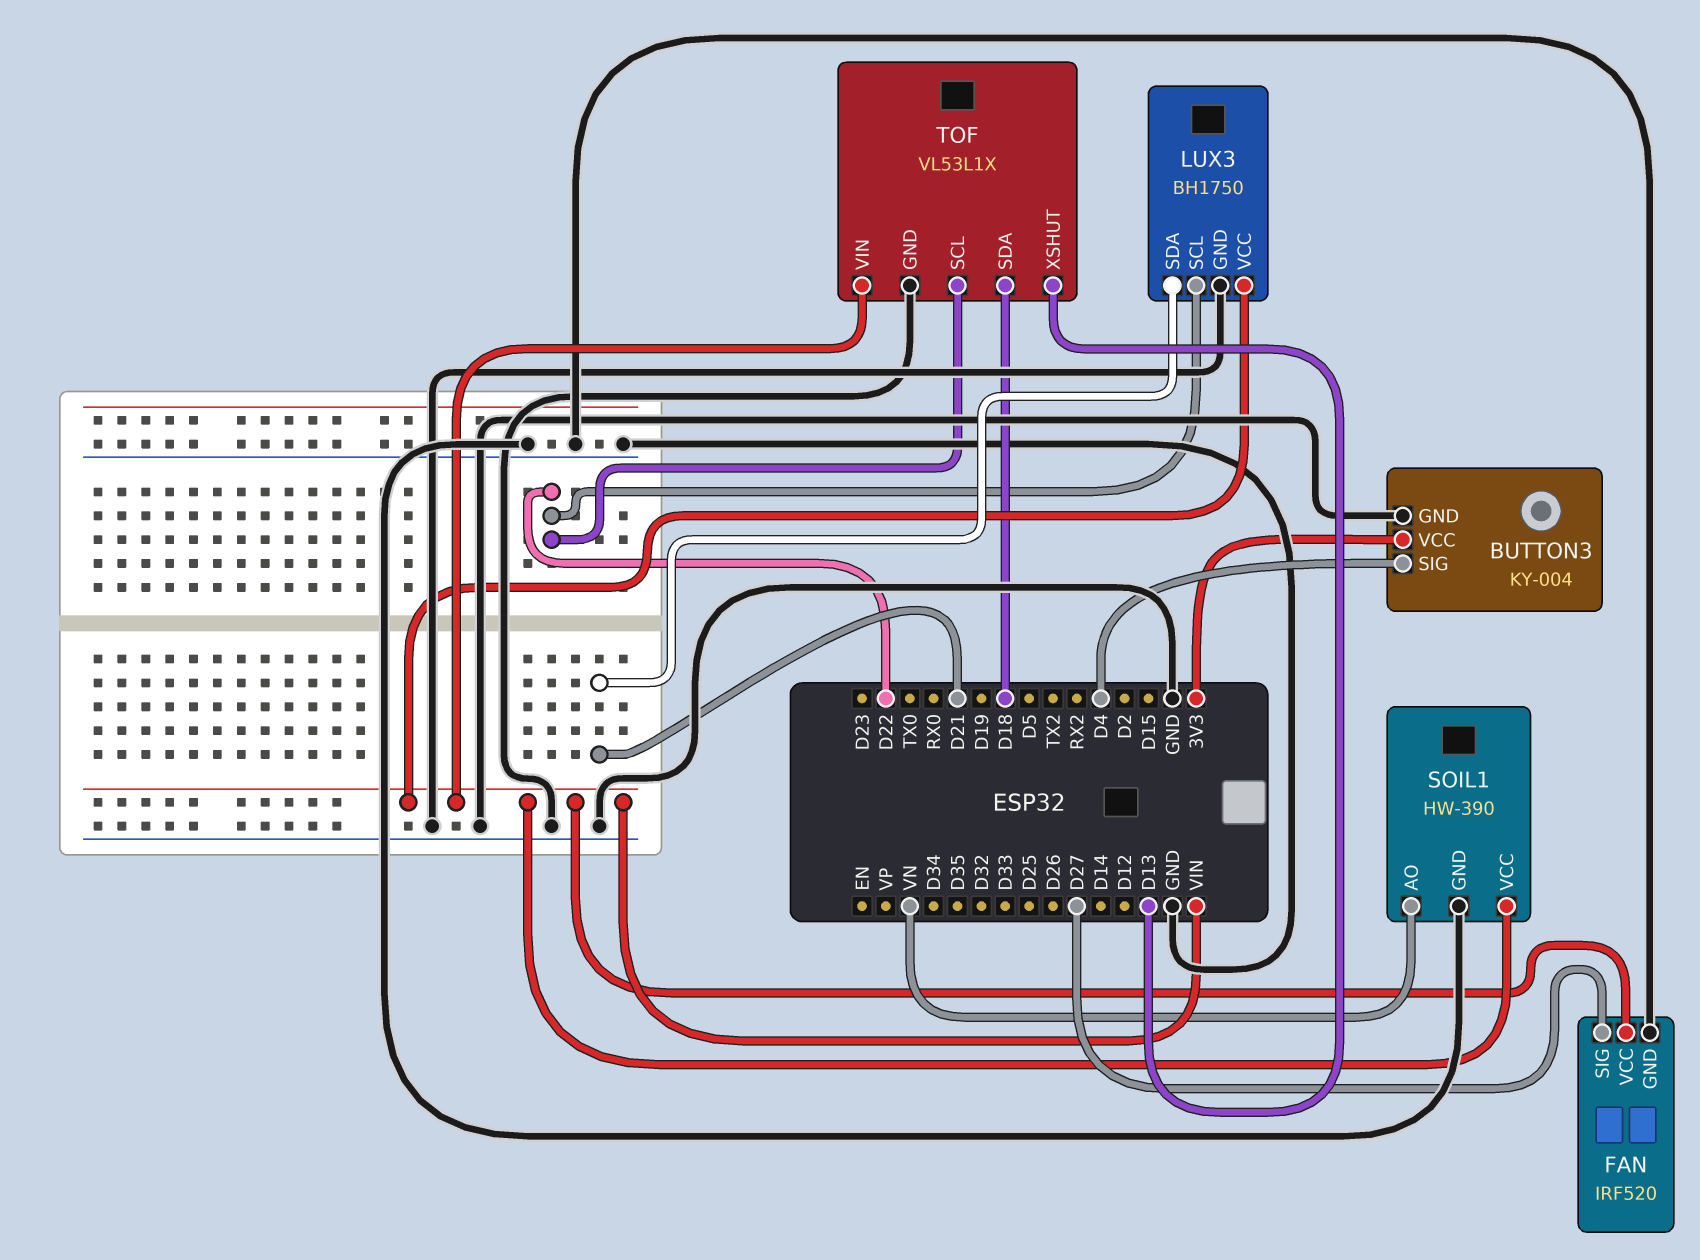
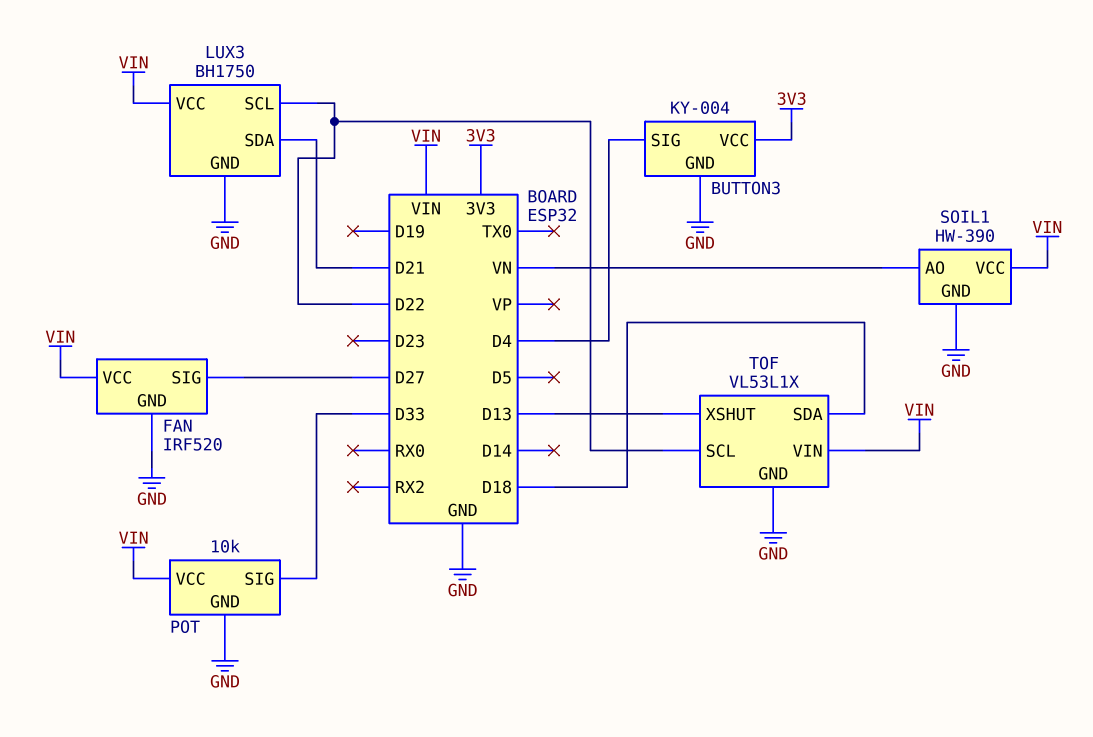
POT: none -> 10k
POT pin GND: none -> GND
POT pin SIG: none -> D33
POT pin VCC: none -> VIN

